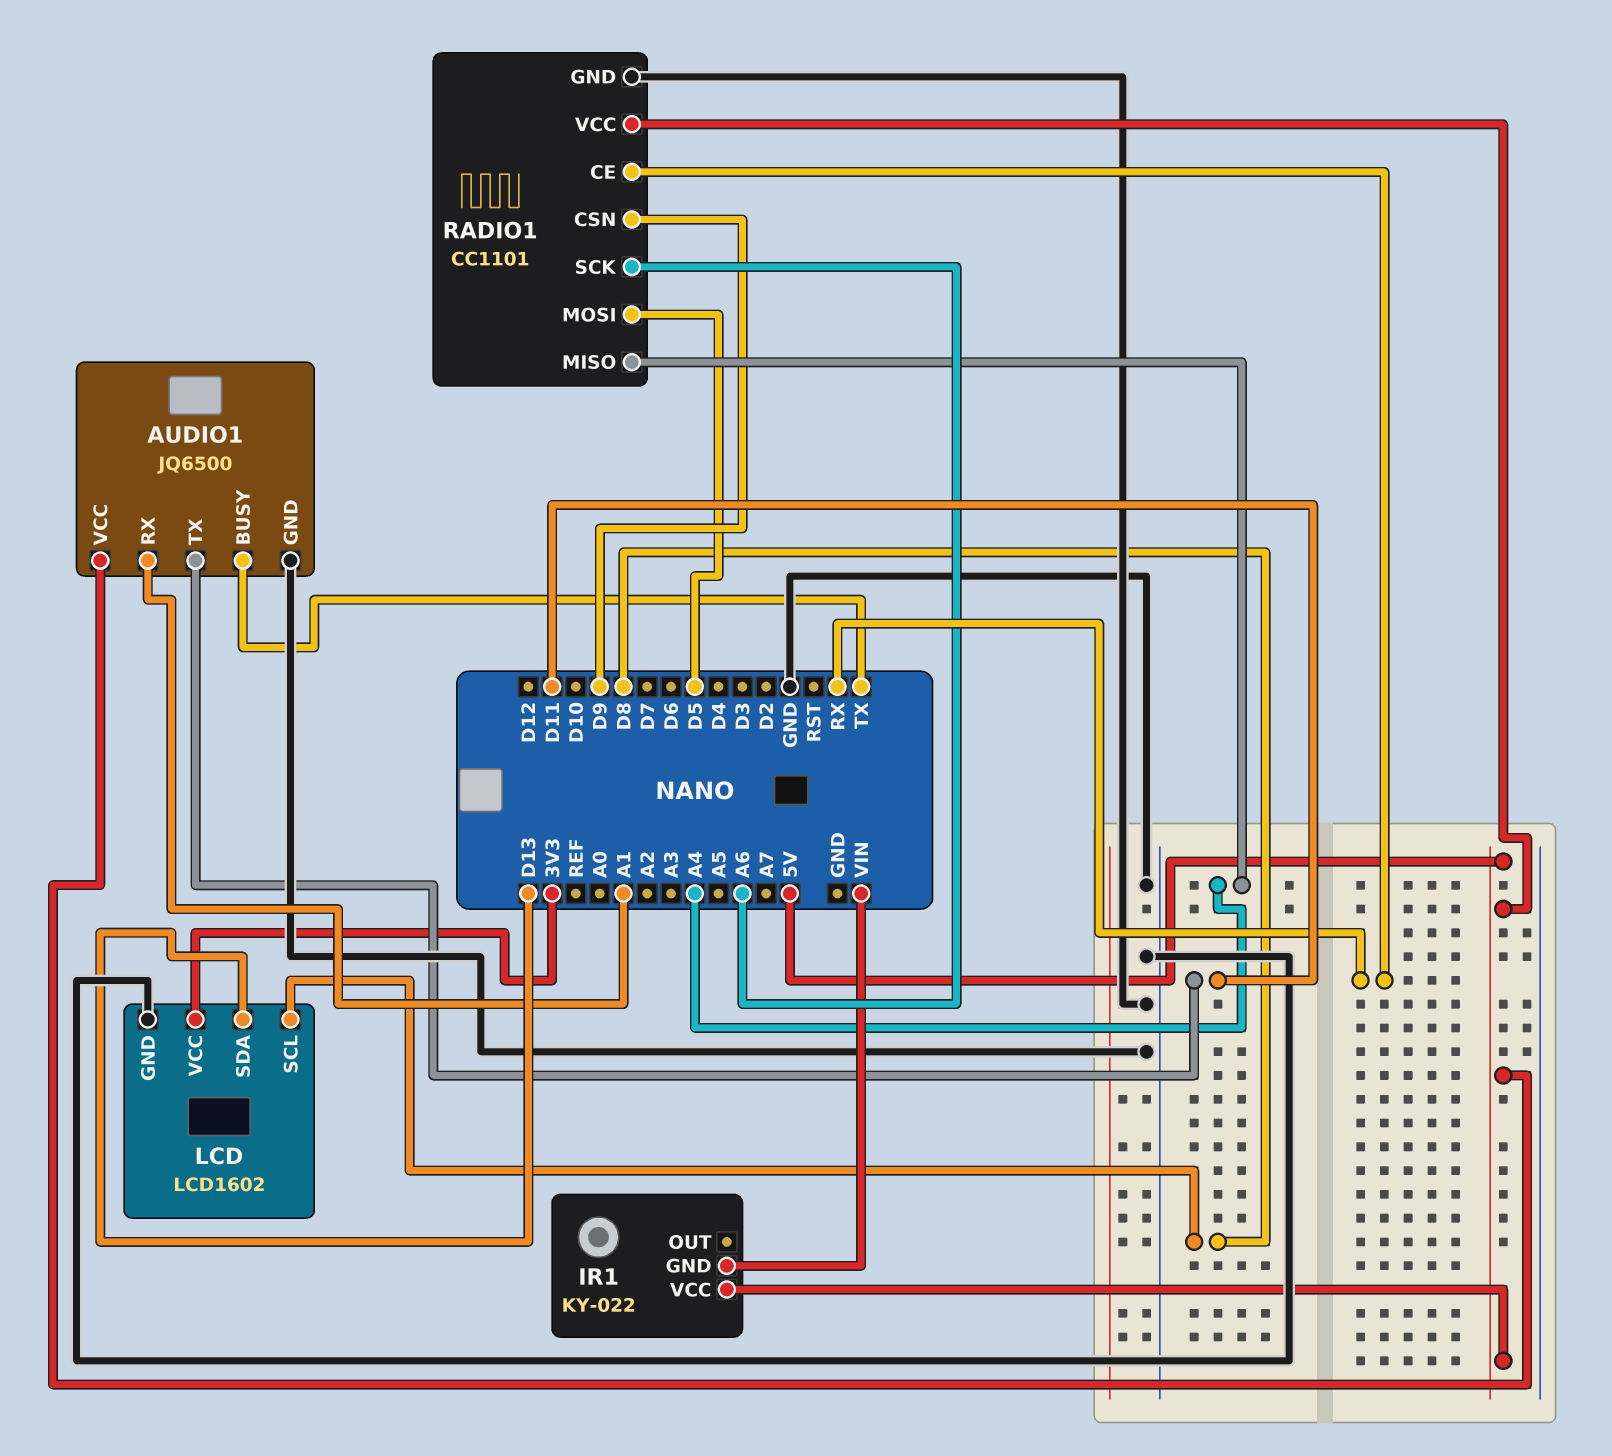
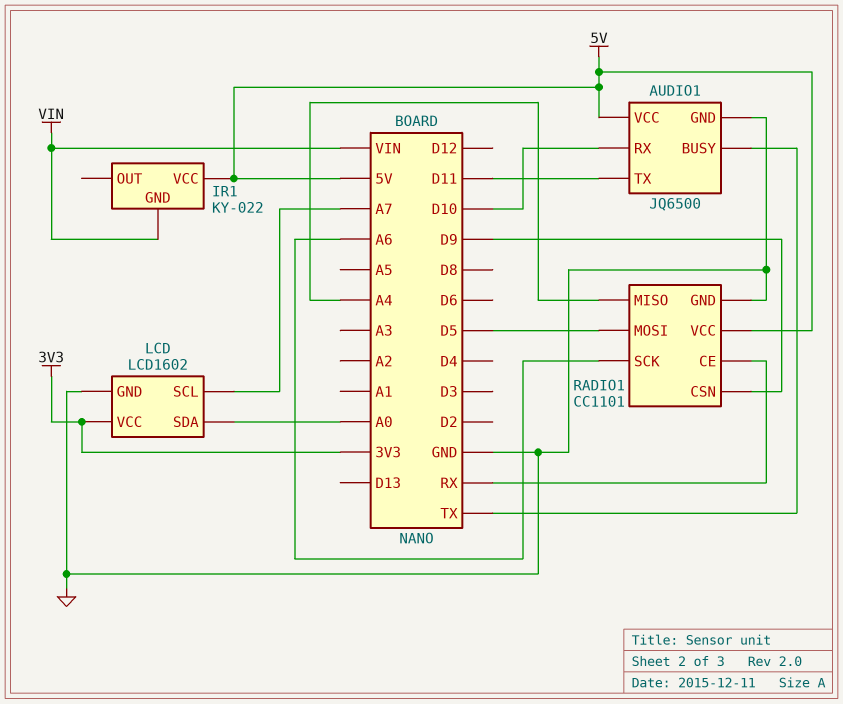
AUDIO1 pin RX: A1 -> D10
LCD pin SCL: D8 -> A7
LCD pin SDA: D13 -> A0

